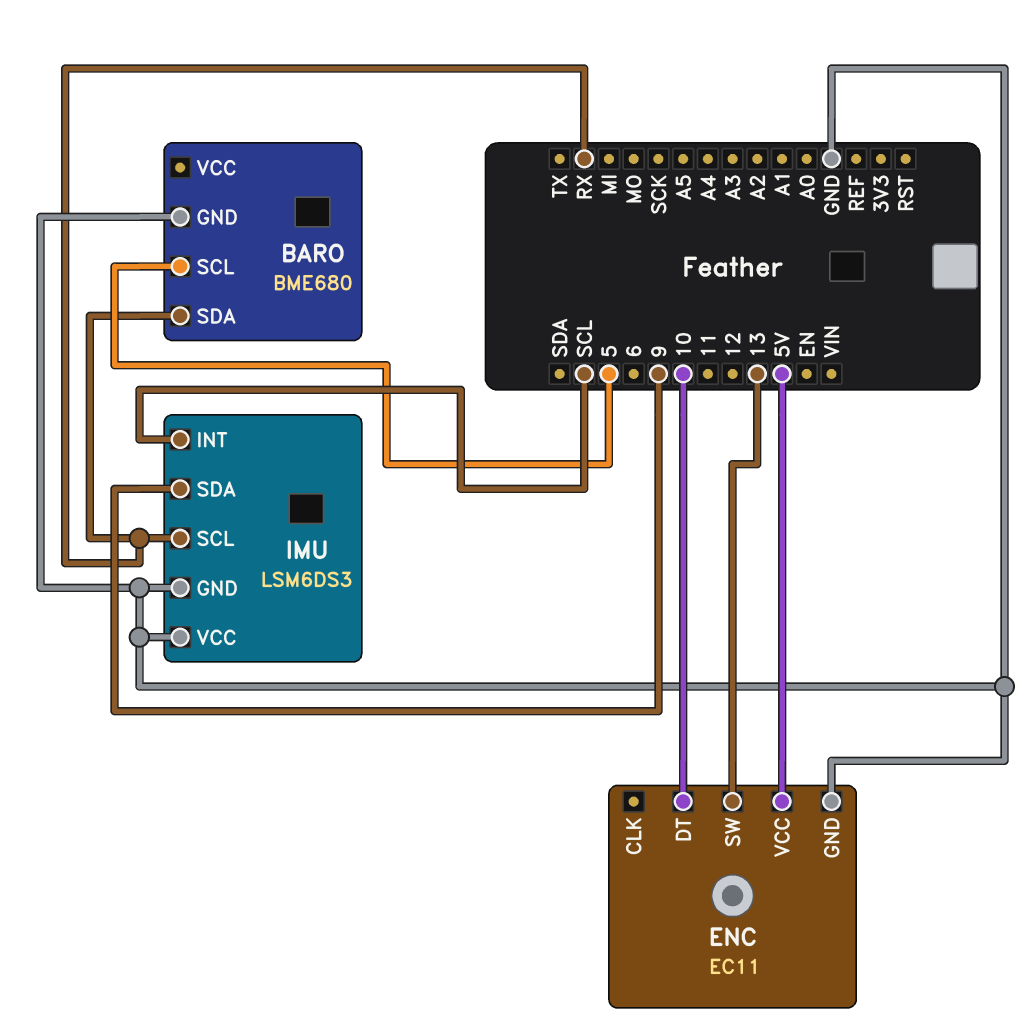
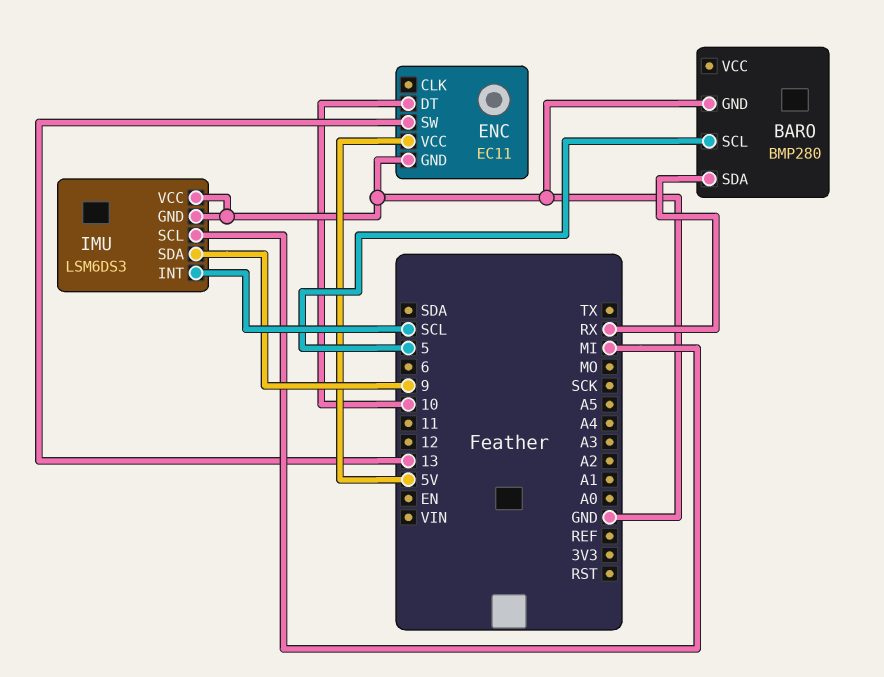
BARO: BME680 -> BMP280
IMU pin SCL: RX -> MI

